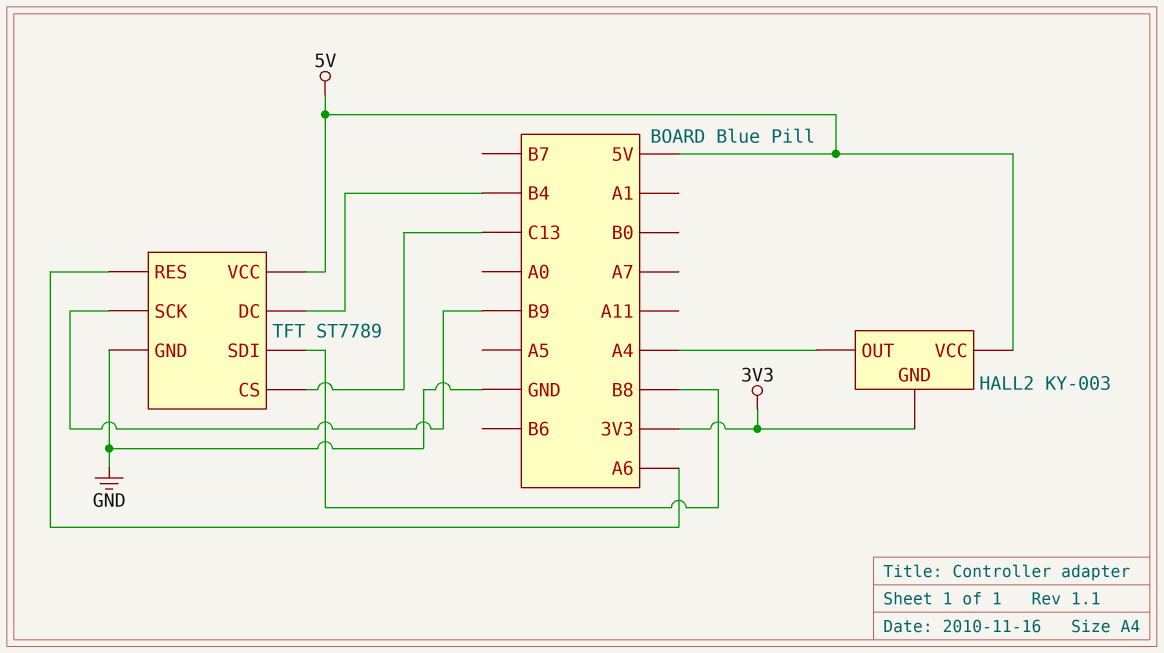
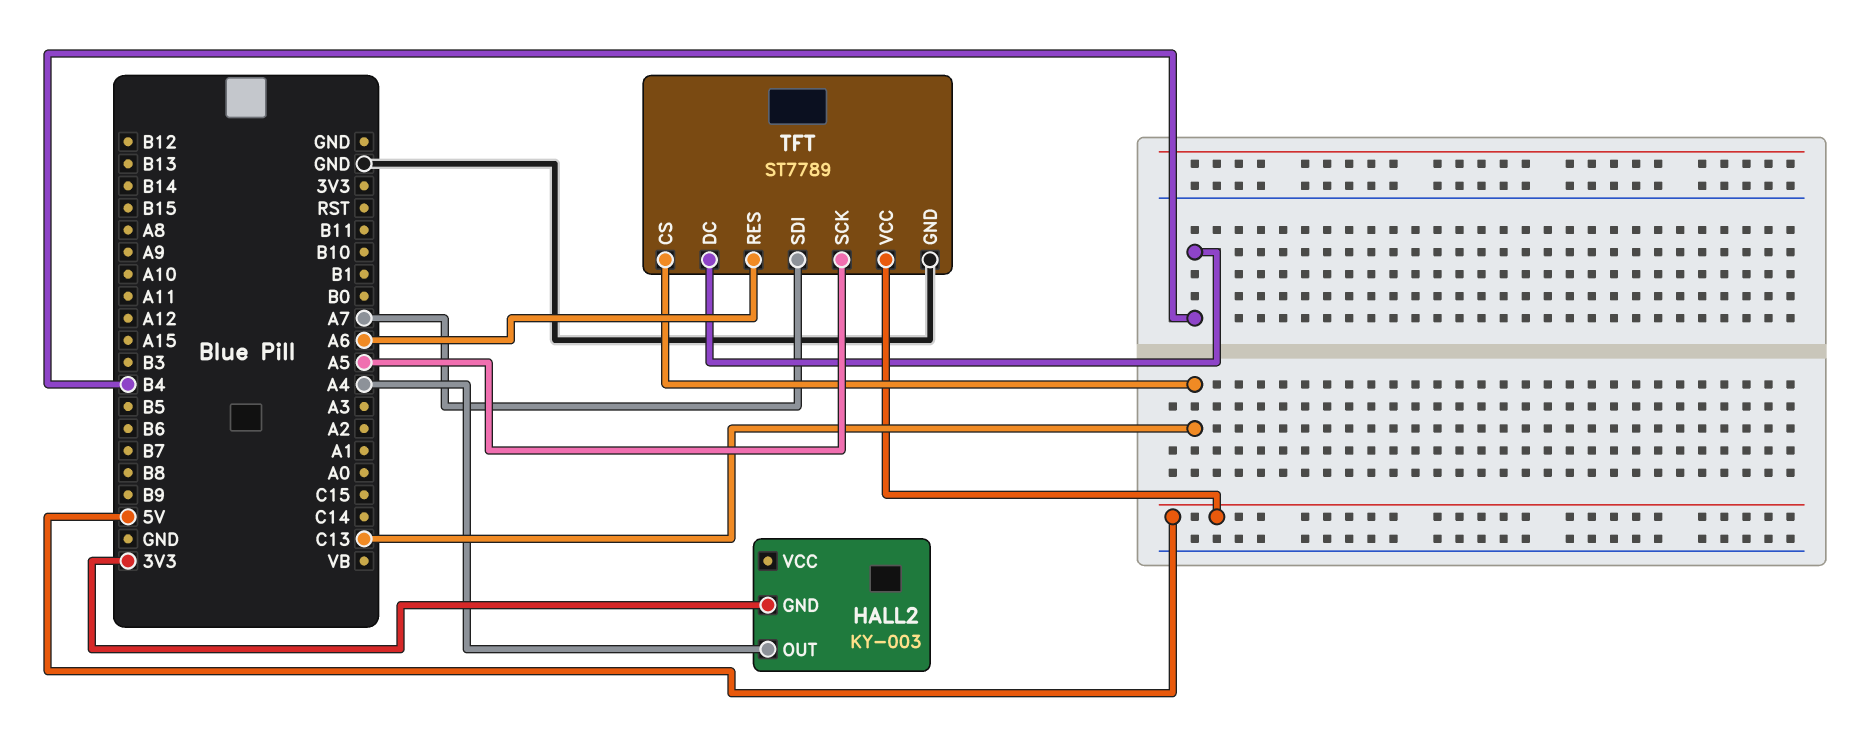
HALL2 pin VCC: 5V -> none
TFT pin SCK: B9 -> A5
TFT pin SDI: B8 -> A7

